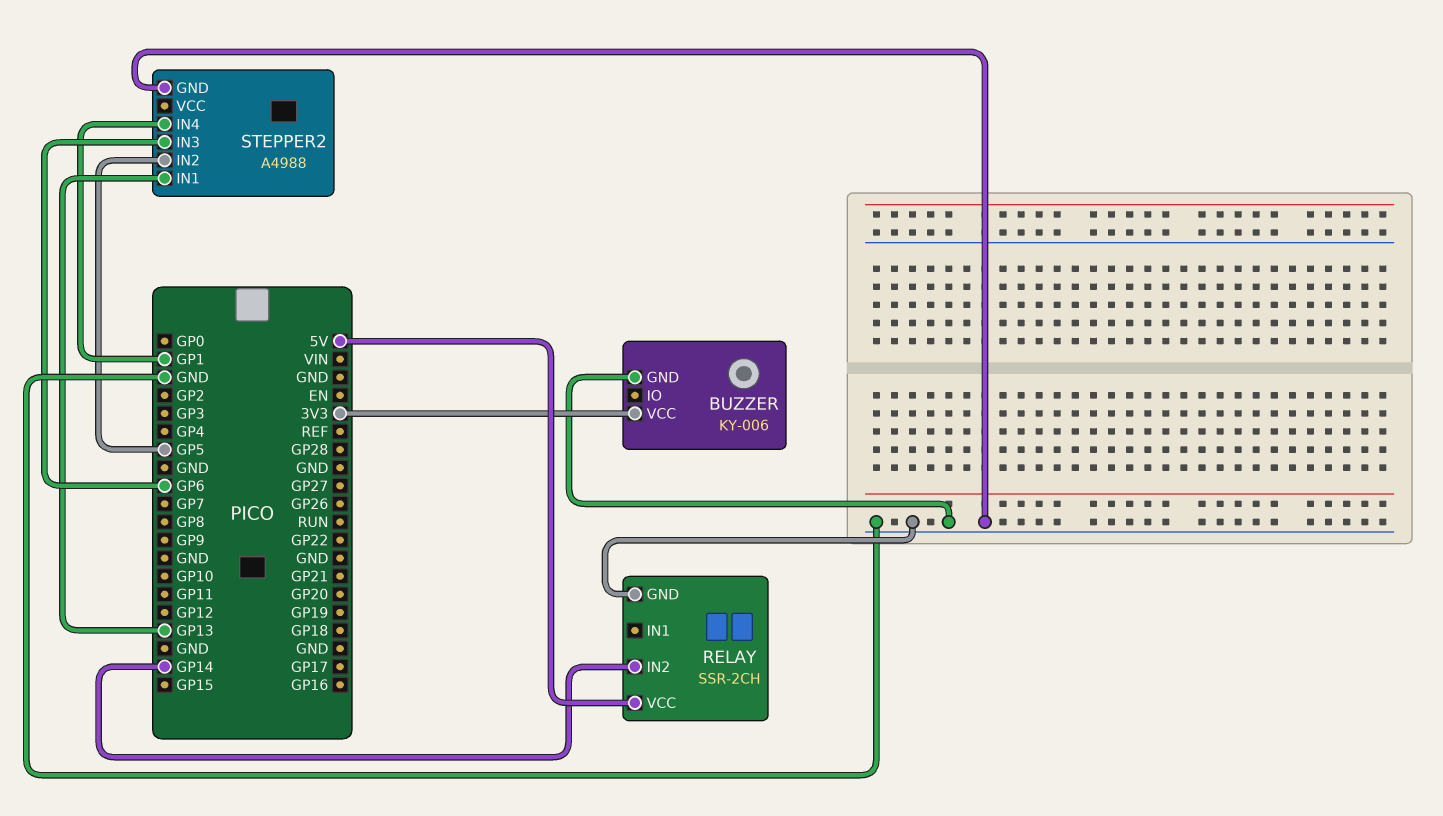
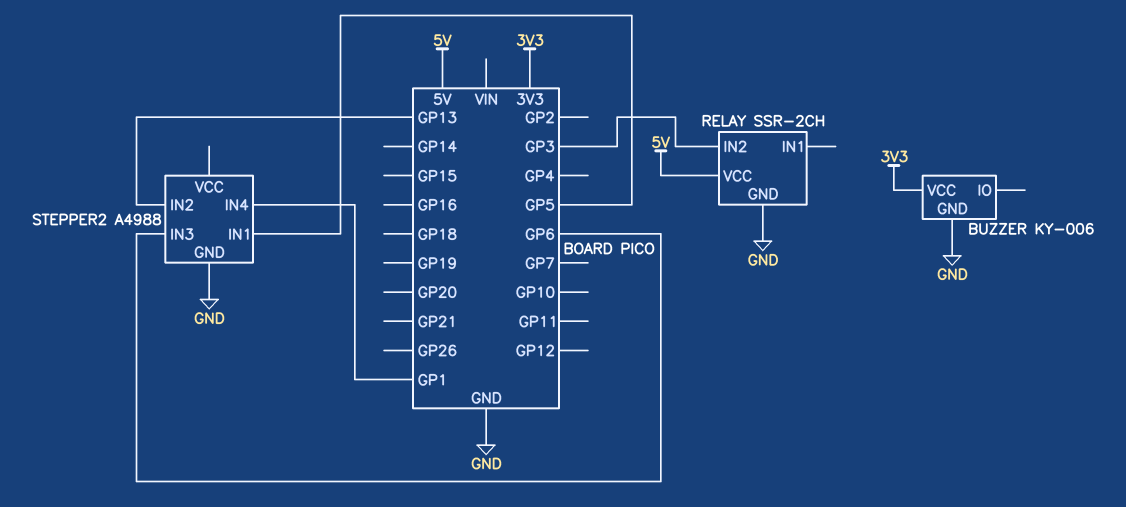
RELAY pin IN2: GP14 -> GP3
STEPPER2 pin IN1: GP13 -> GP5
STEPPER2 pin IN2: GP5 -> GP13

